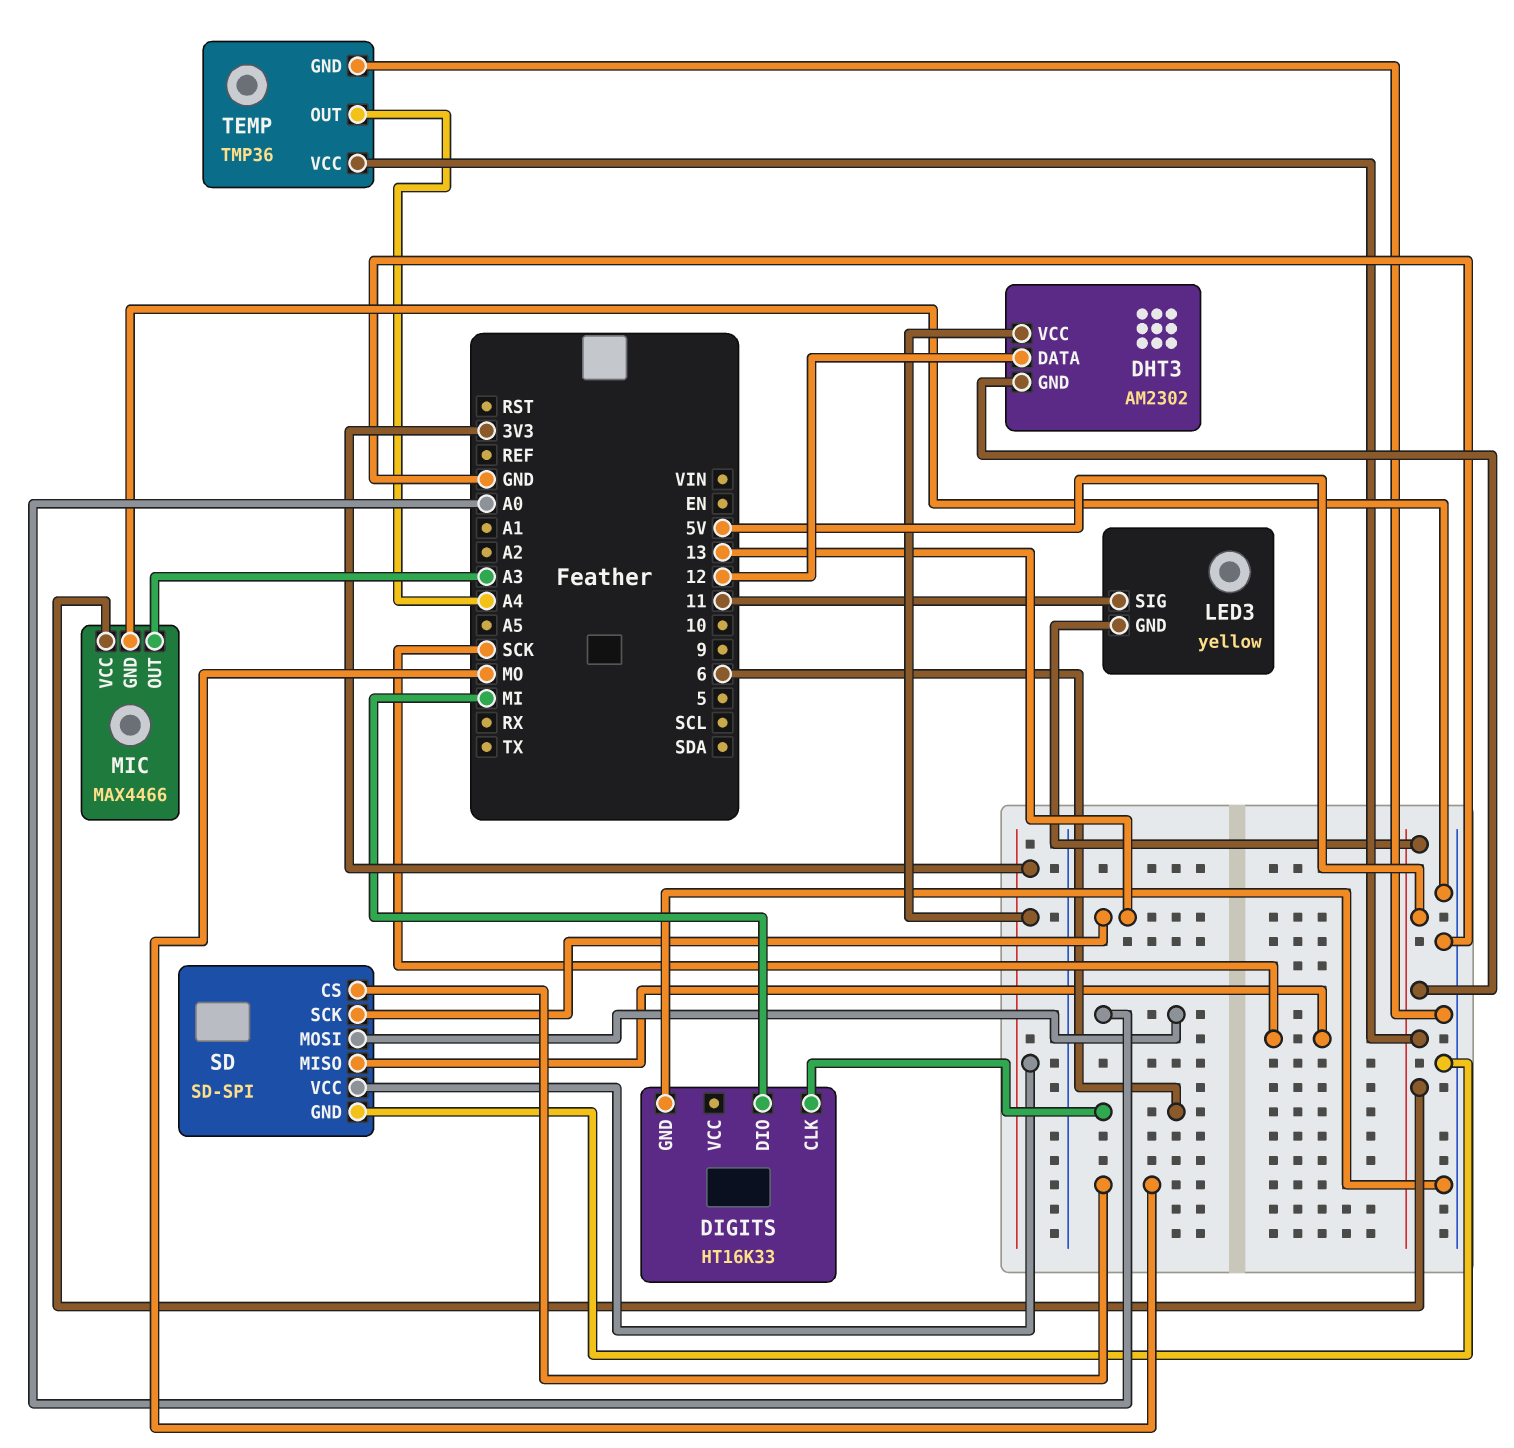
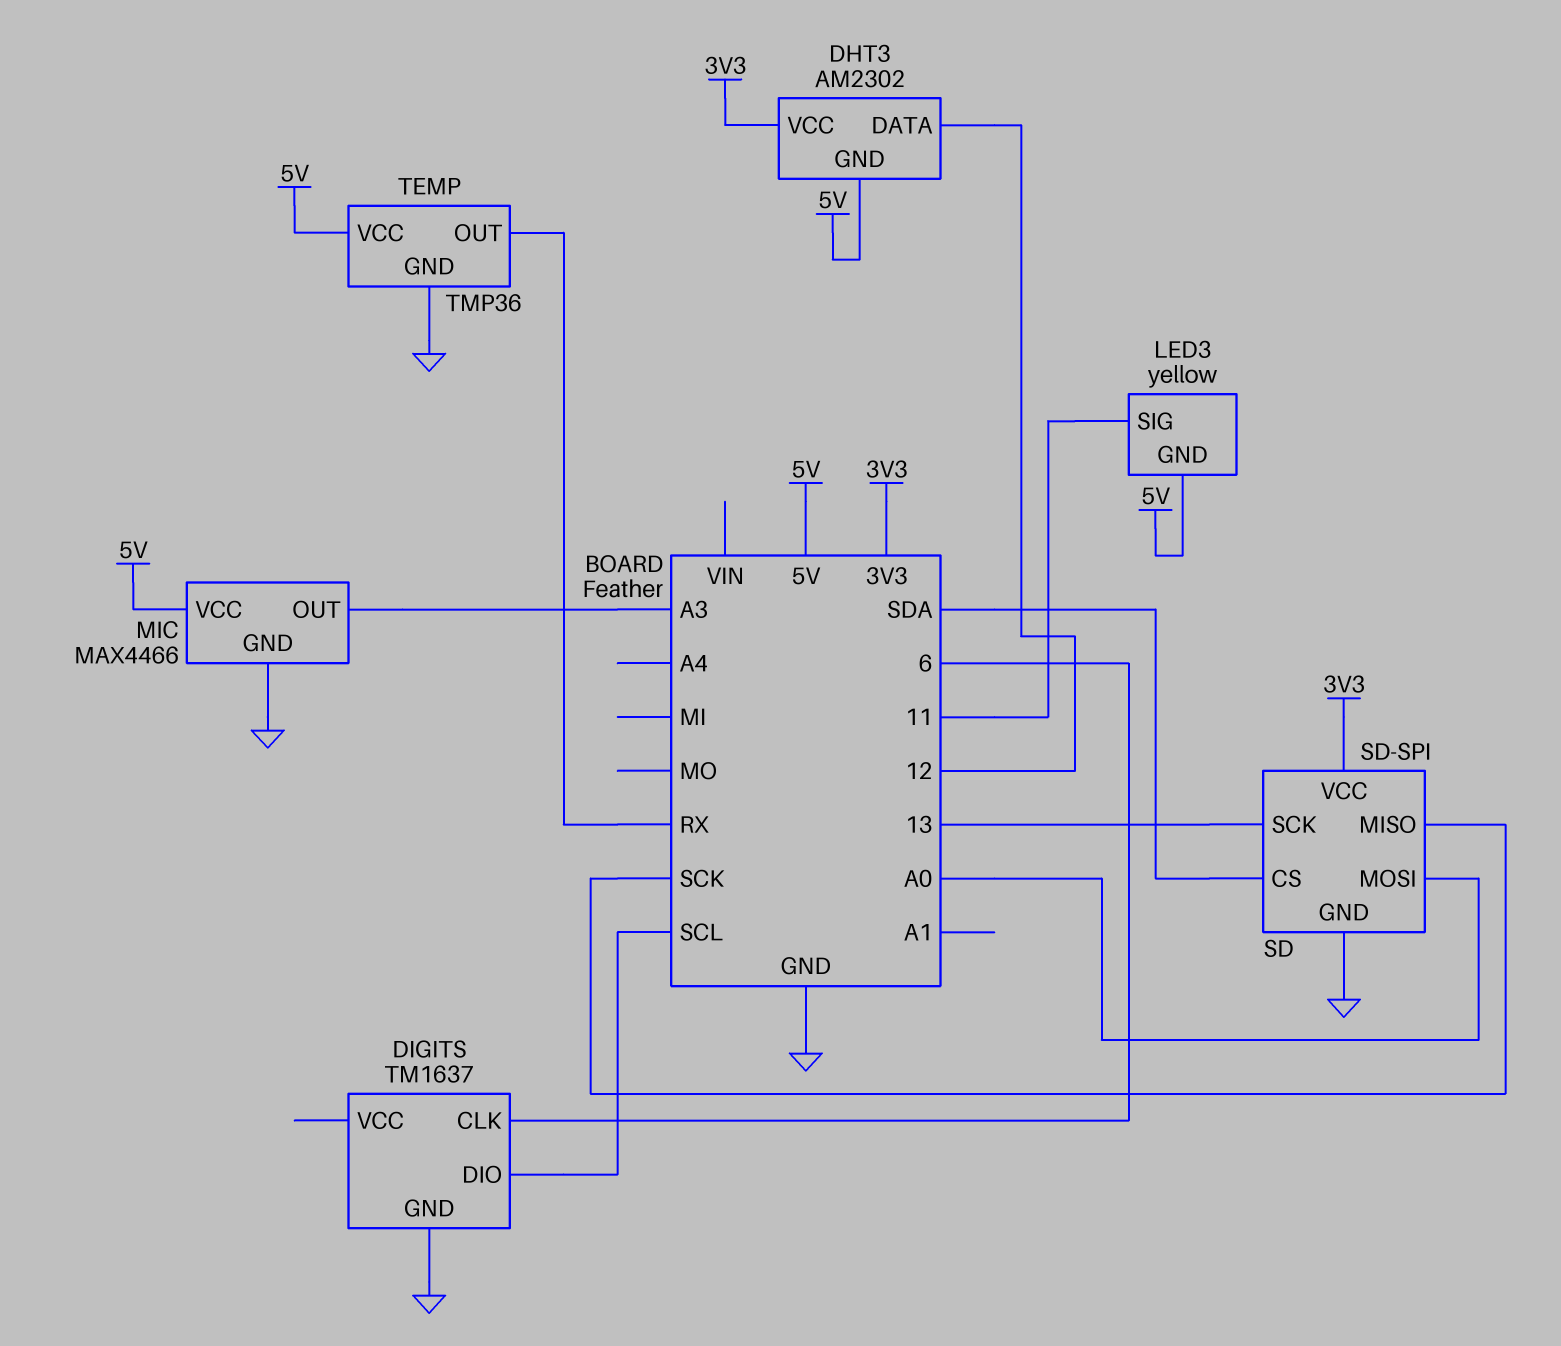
DIGITS: HT16K33 -> TM1637
DIGITS pin DIO: MI -> SCL
SD pin CS: MO -> SDA
TEMP pin OUT: A4 -> RX

